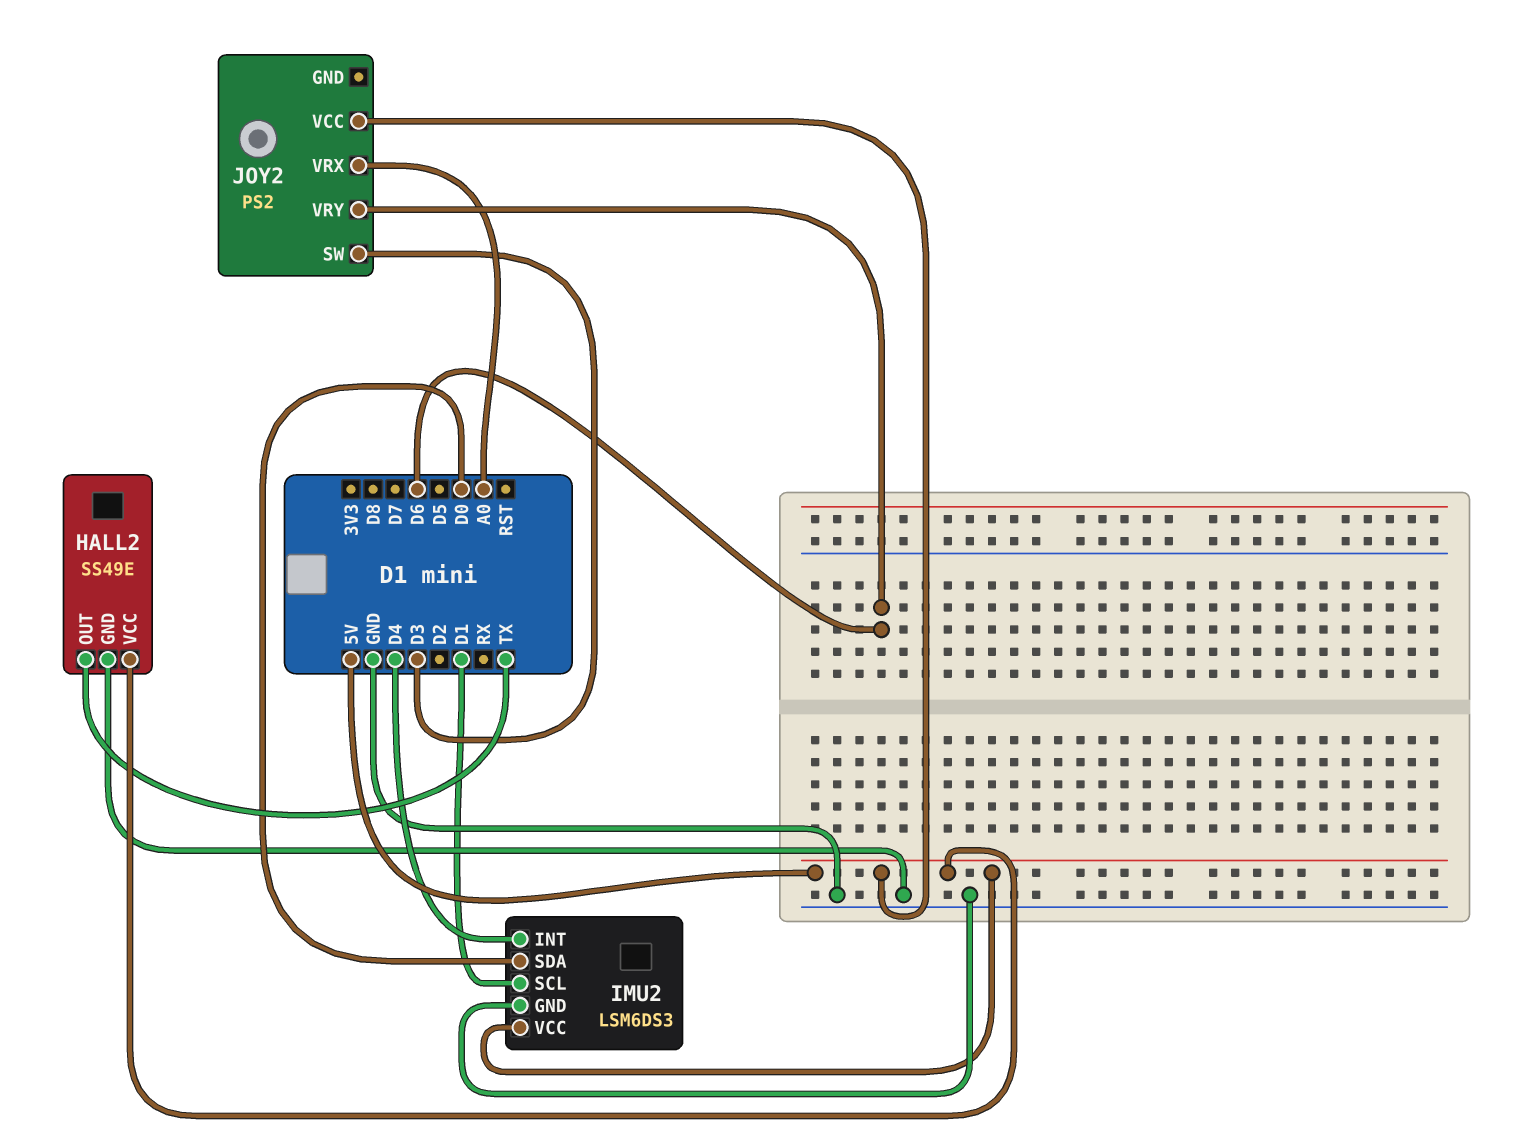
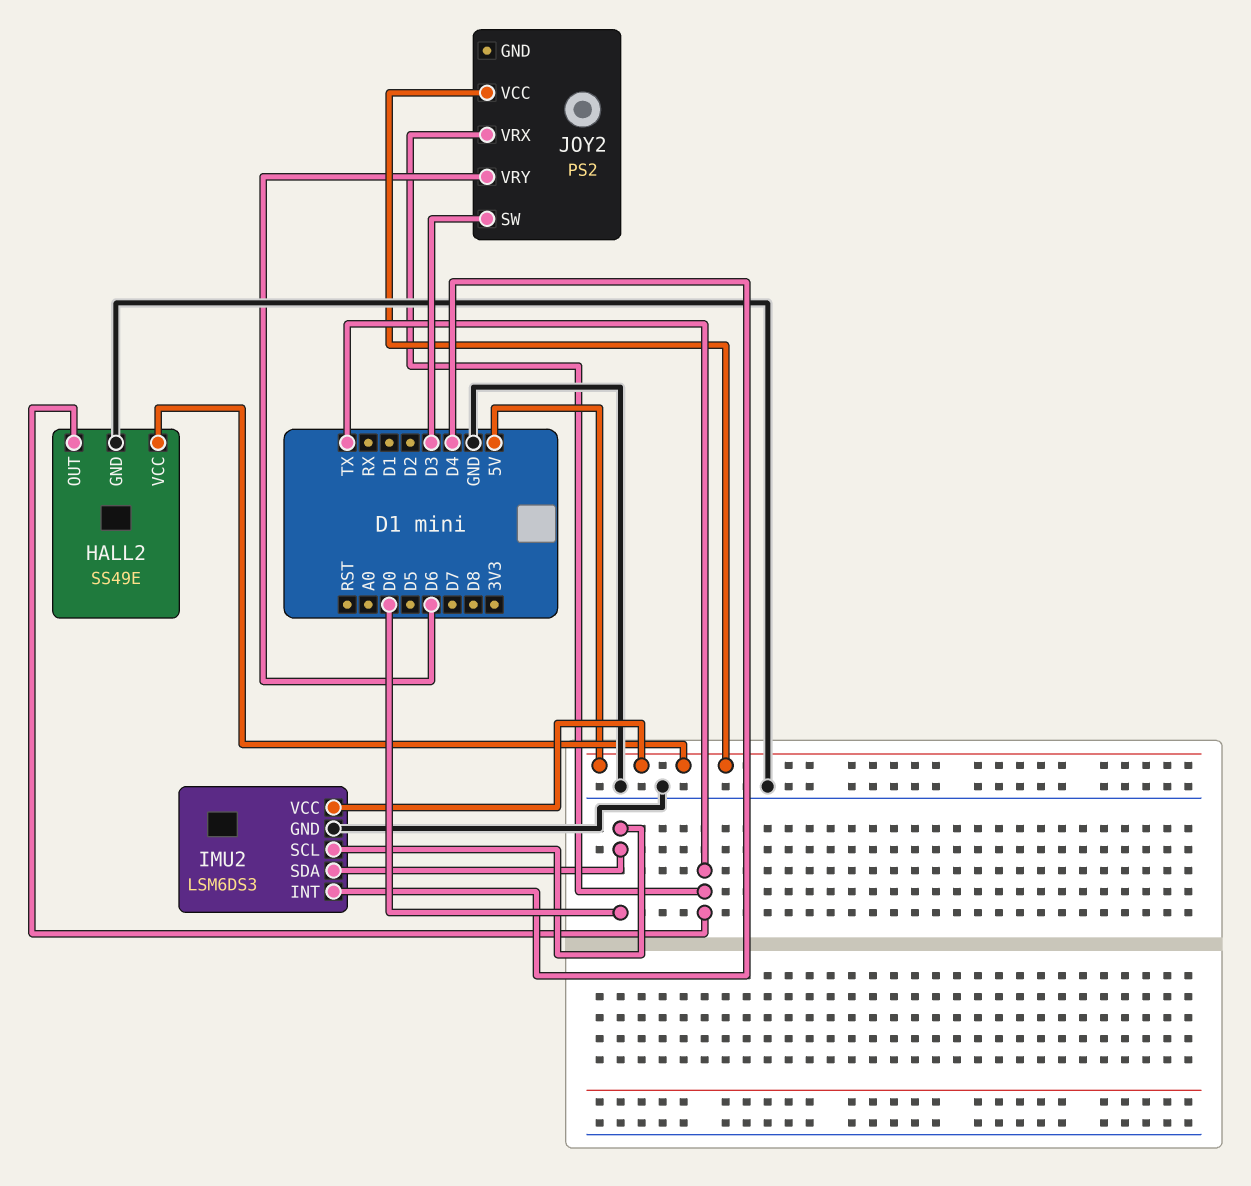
IMU2 pin SCL: D1 -> D0
JOY2 pin VRX: A0 -> TX

